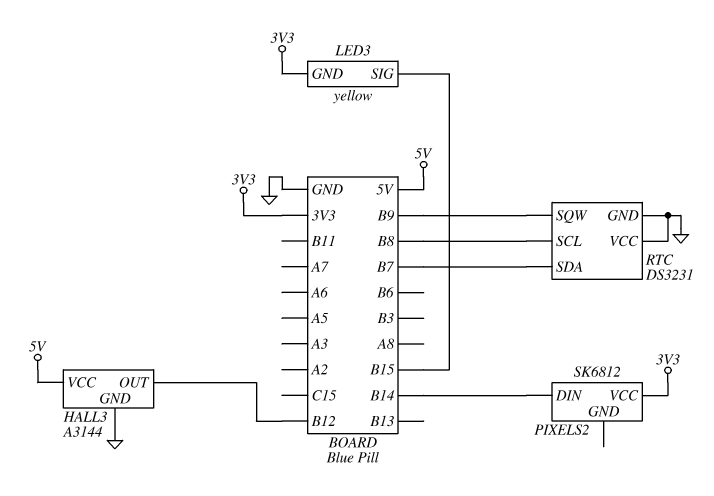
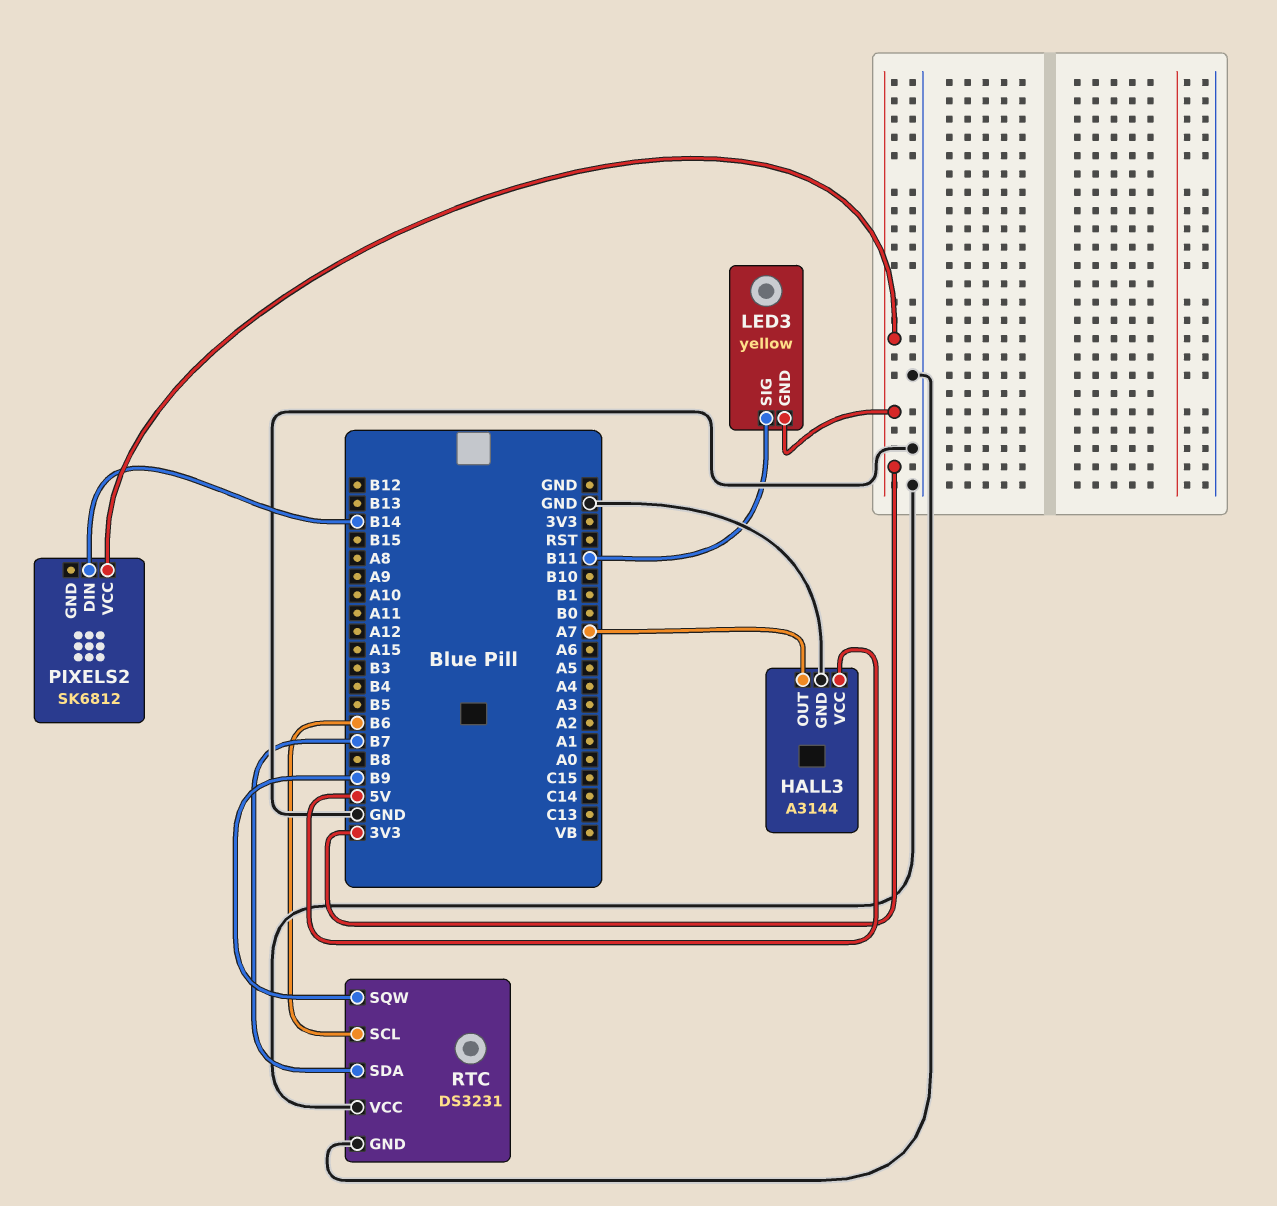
HALL3 pin OUT: B12 -> A7
LED3 pin SIG: B15 -> B11
RTC pin SCL: B8 -> B6

